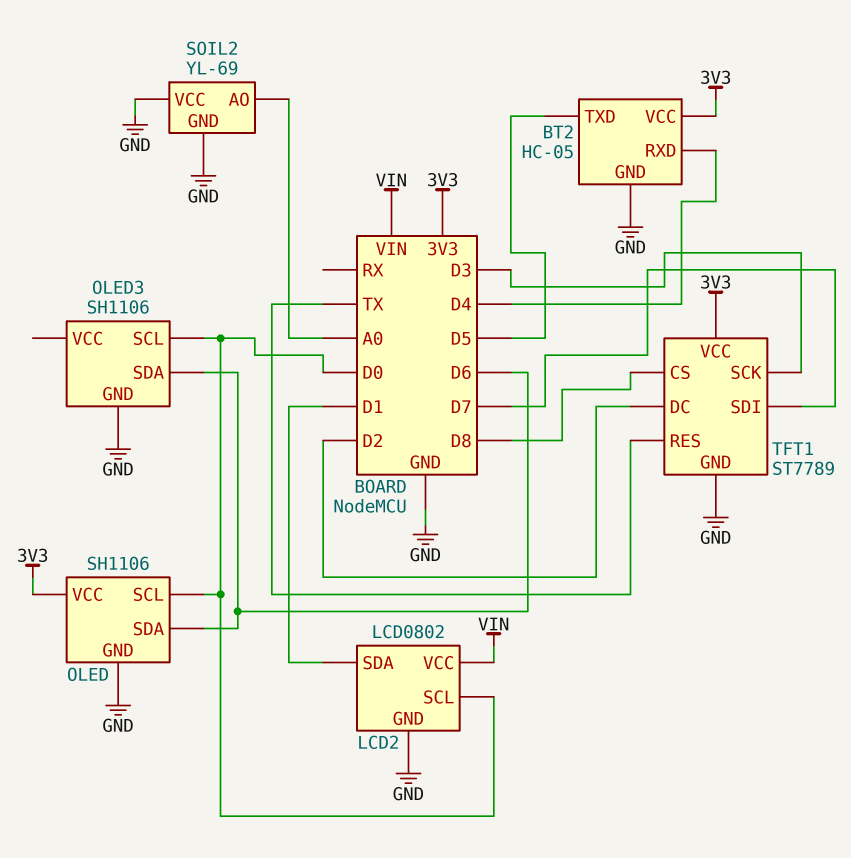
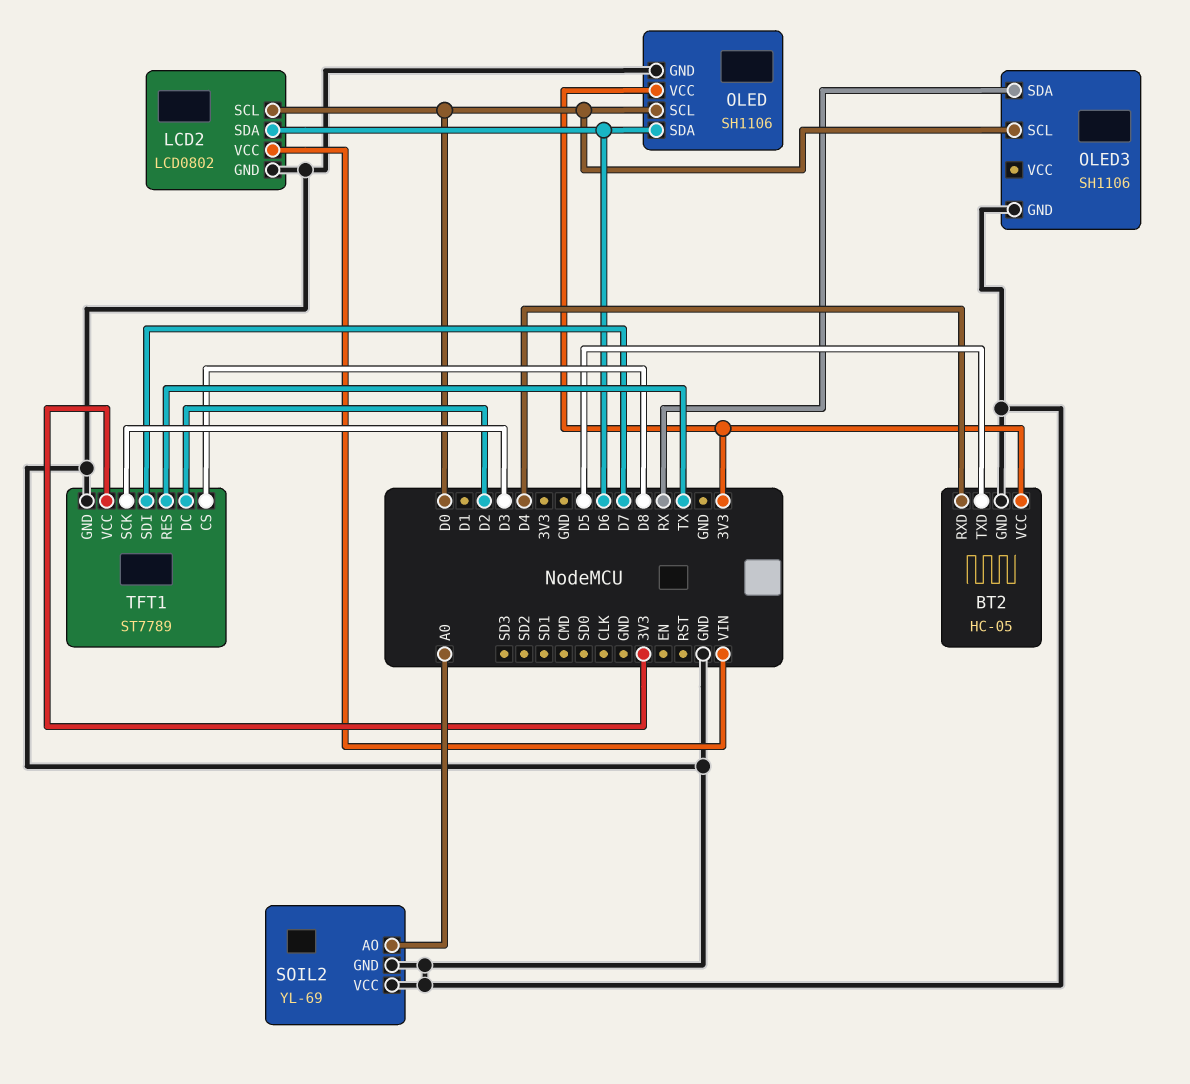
LCD2 pin SDA: D1 -> D6
OLED3 pin SDA: D6 -> RX

